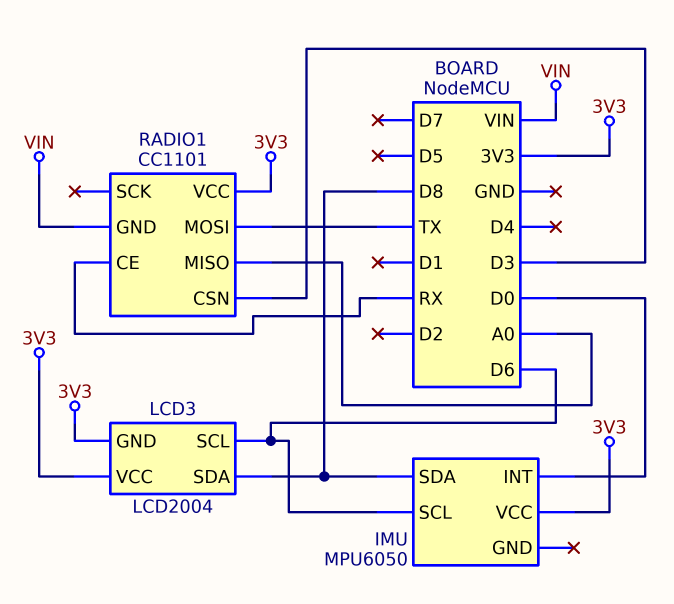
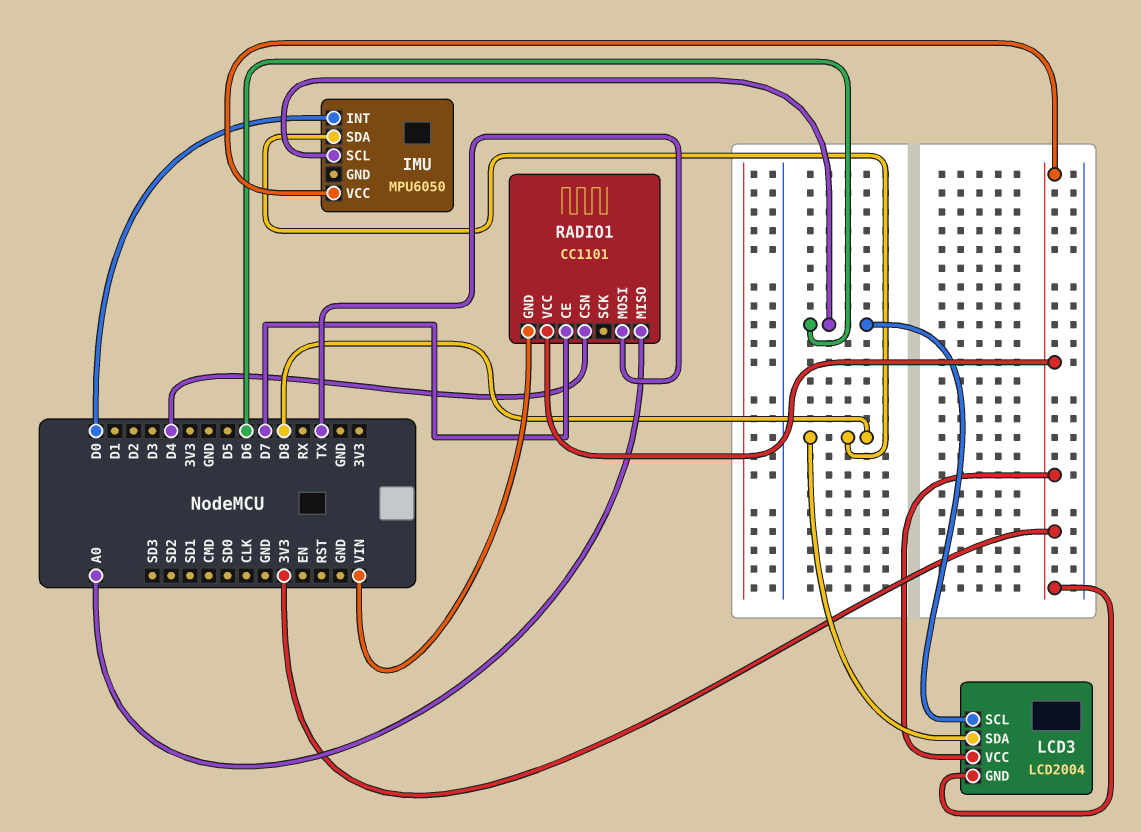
RADIO1 pin CE: RX -> D7
RADIO1 pin CSN: D3 -> D4

